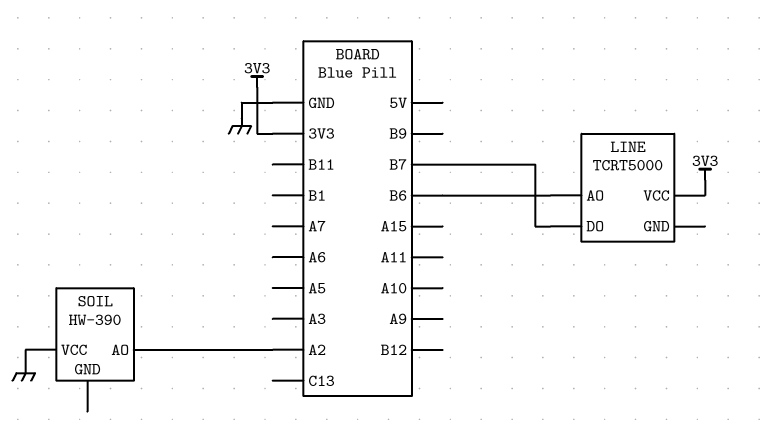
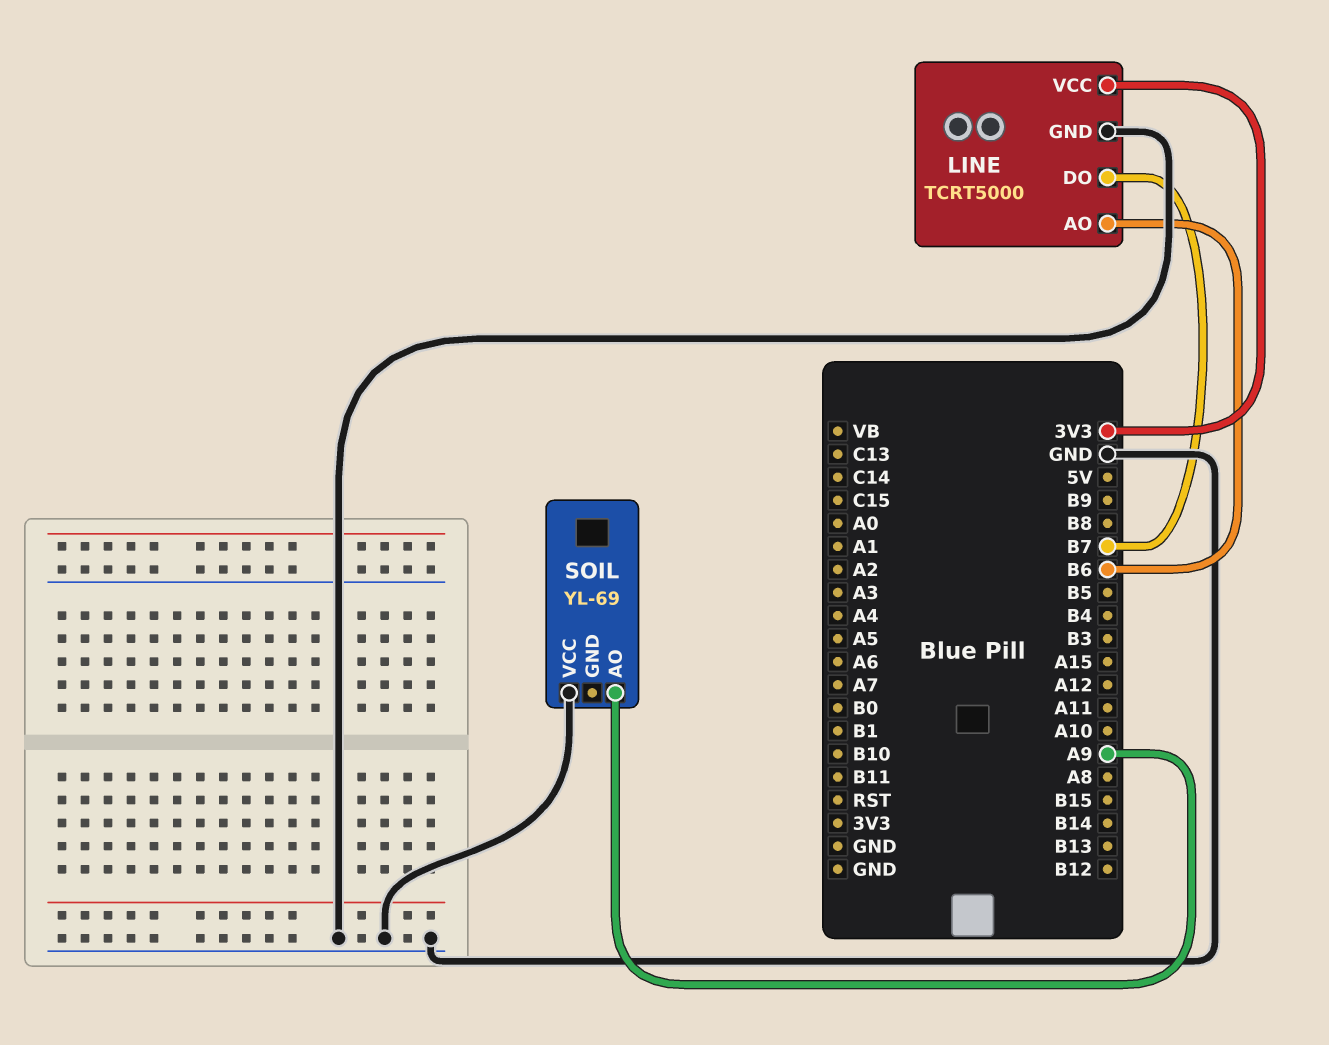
LINE pin GND: none -> GND
SOIL: HW-390 -> YL-69
SOIL pin AO: A2 -> A9

